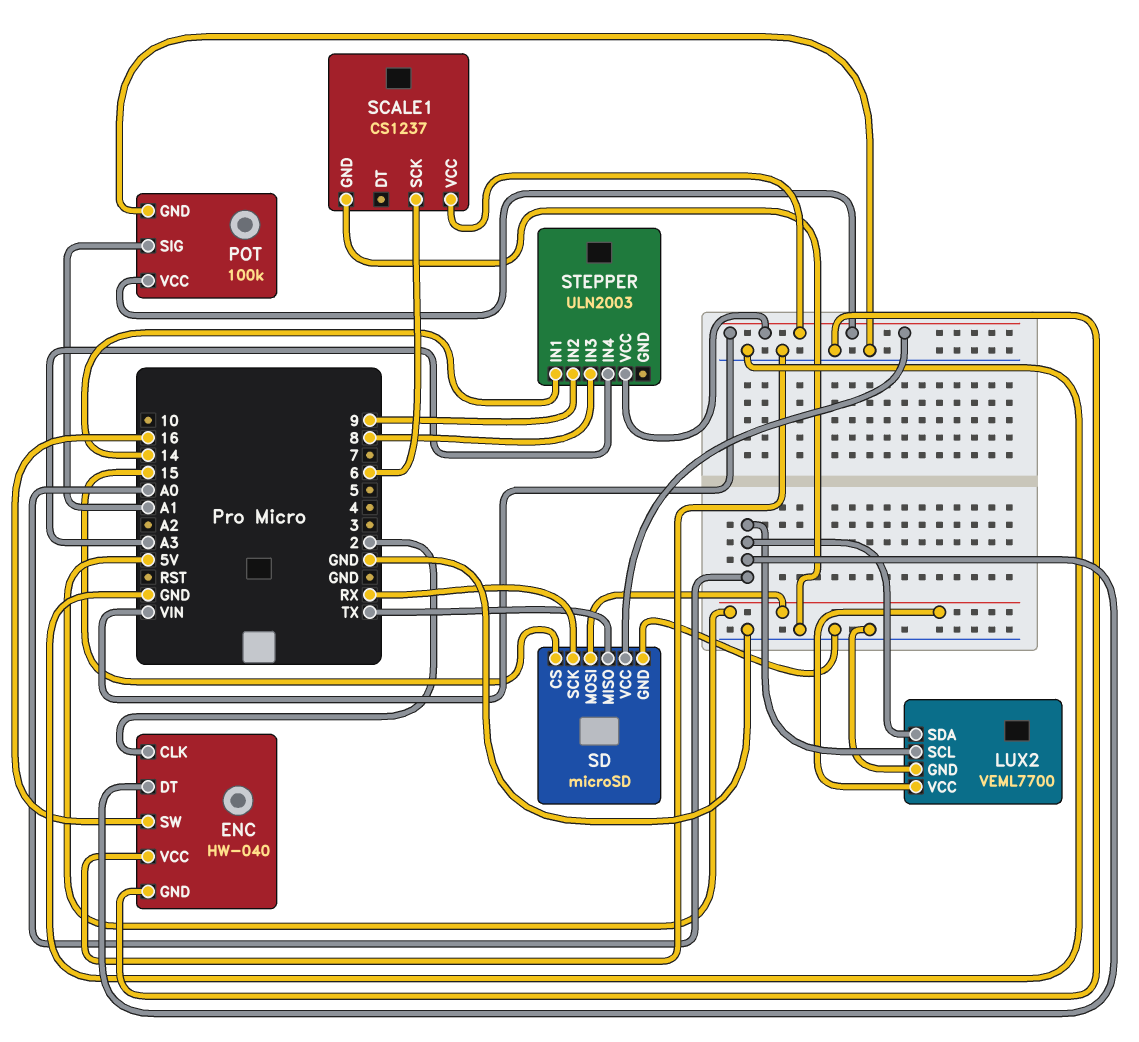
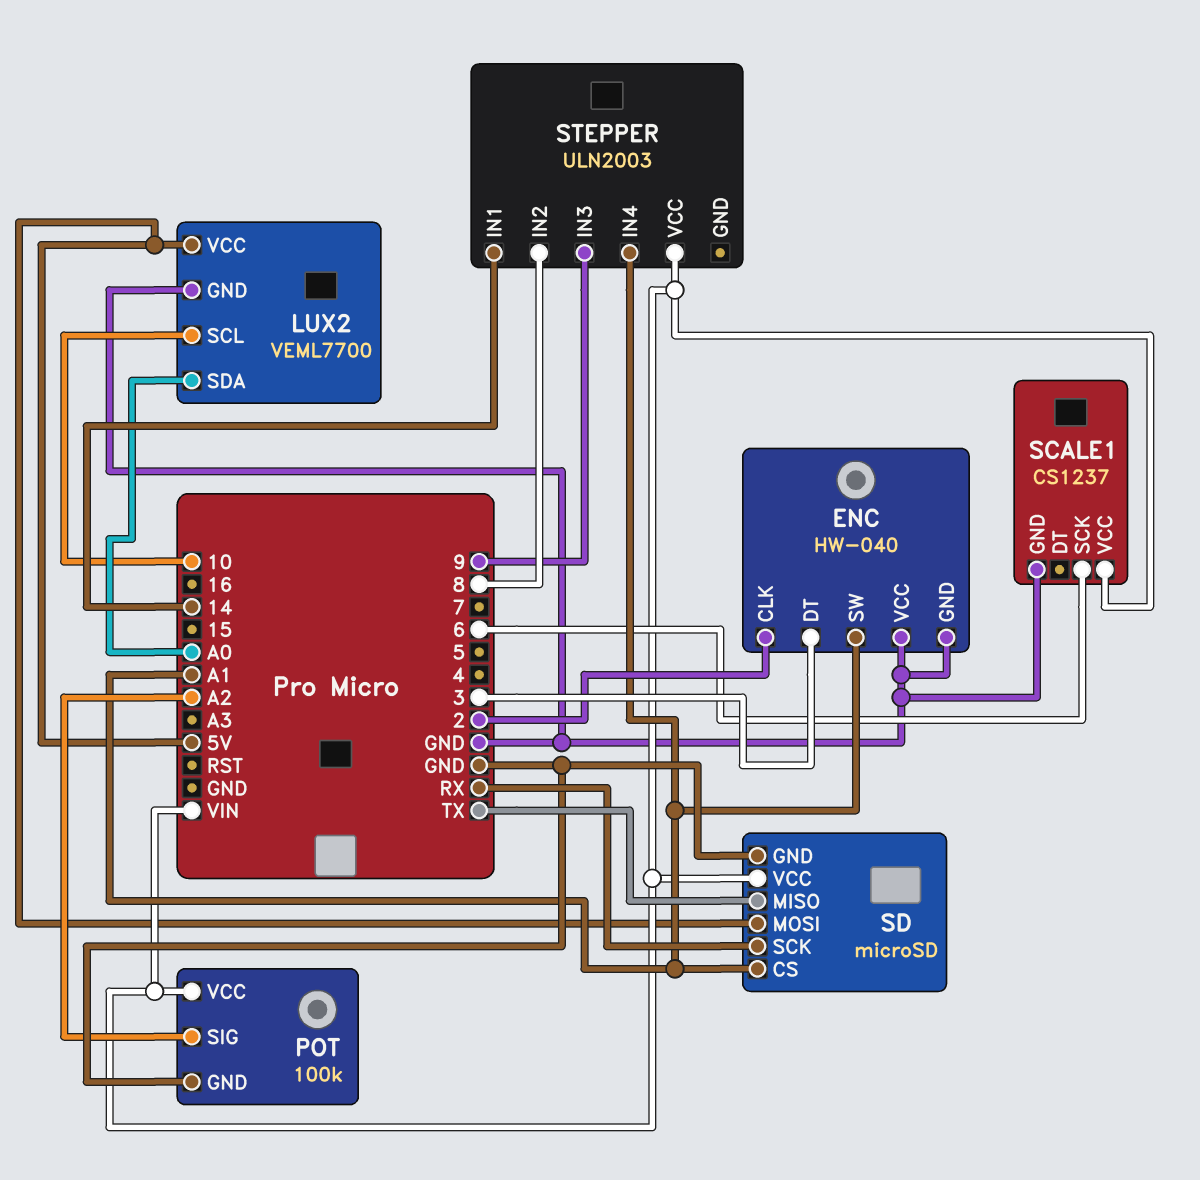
ENC pin DT: A0 -> 3
ENC pin SW: 16 -> A1
LUX2 pin SCL: A0 -> 10
POT pin SIG: A1 -> A2
SD pin CS: 15 -> A1
STEPPER pin IN2: 9 -> 8
STEPPER pin IN3: 8 -> 9
STEPPER pin IN4: A3 -> A1

